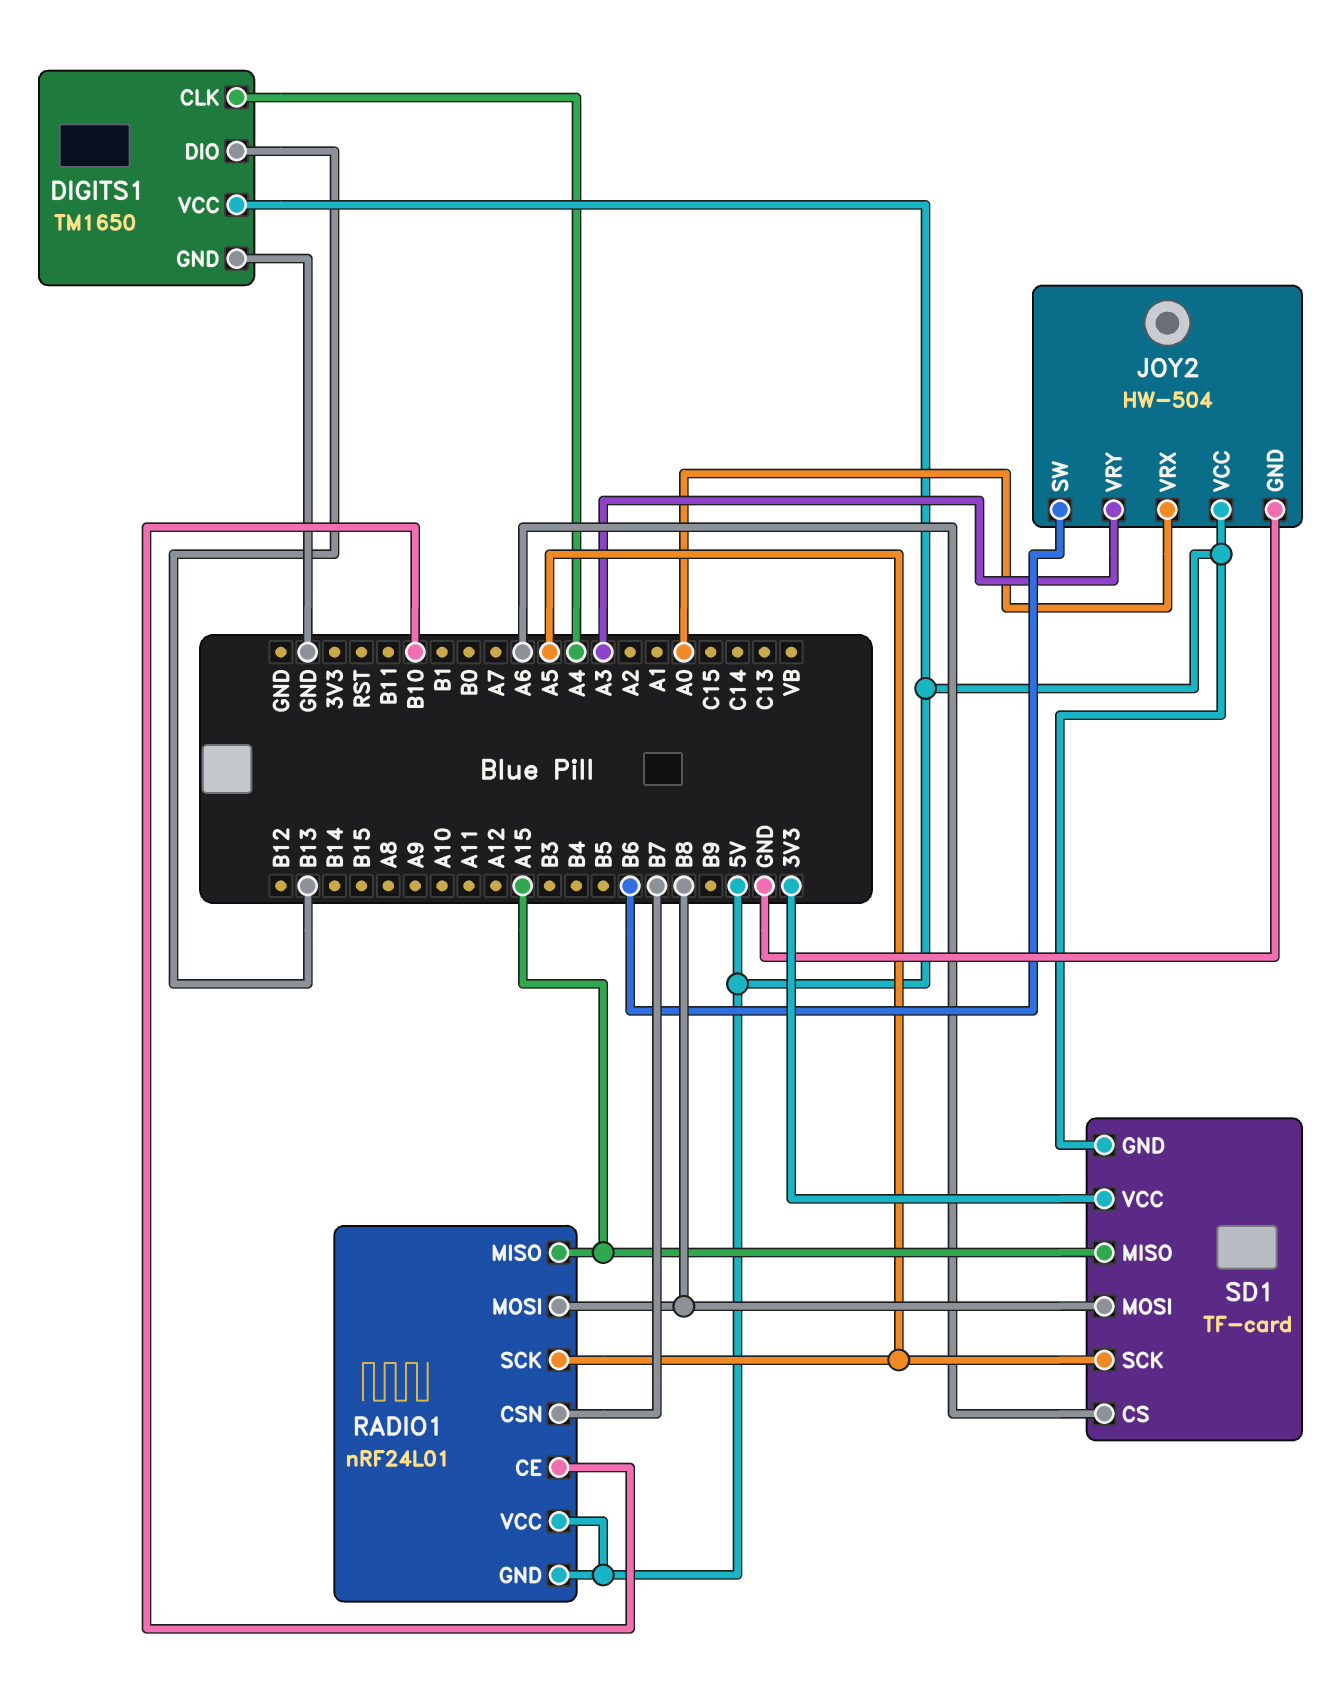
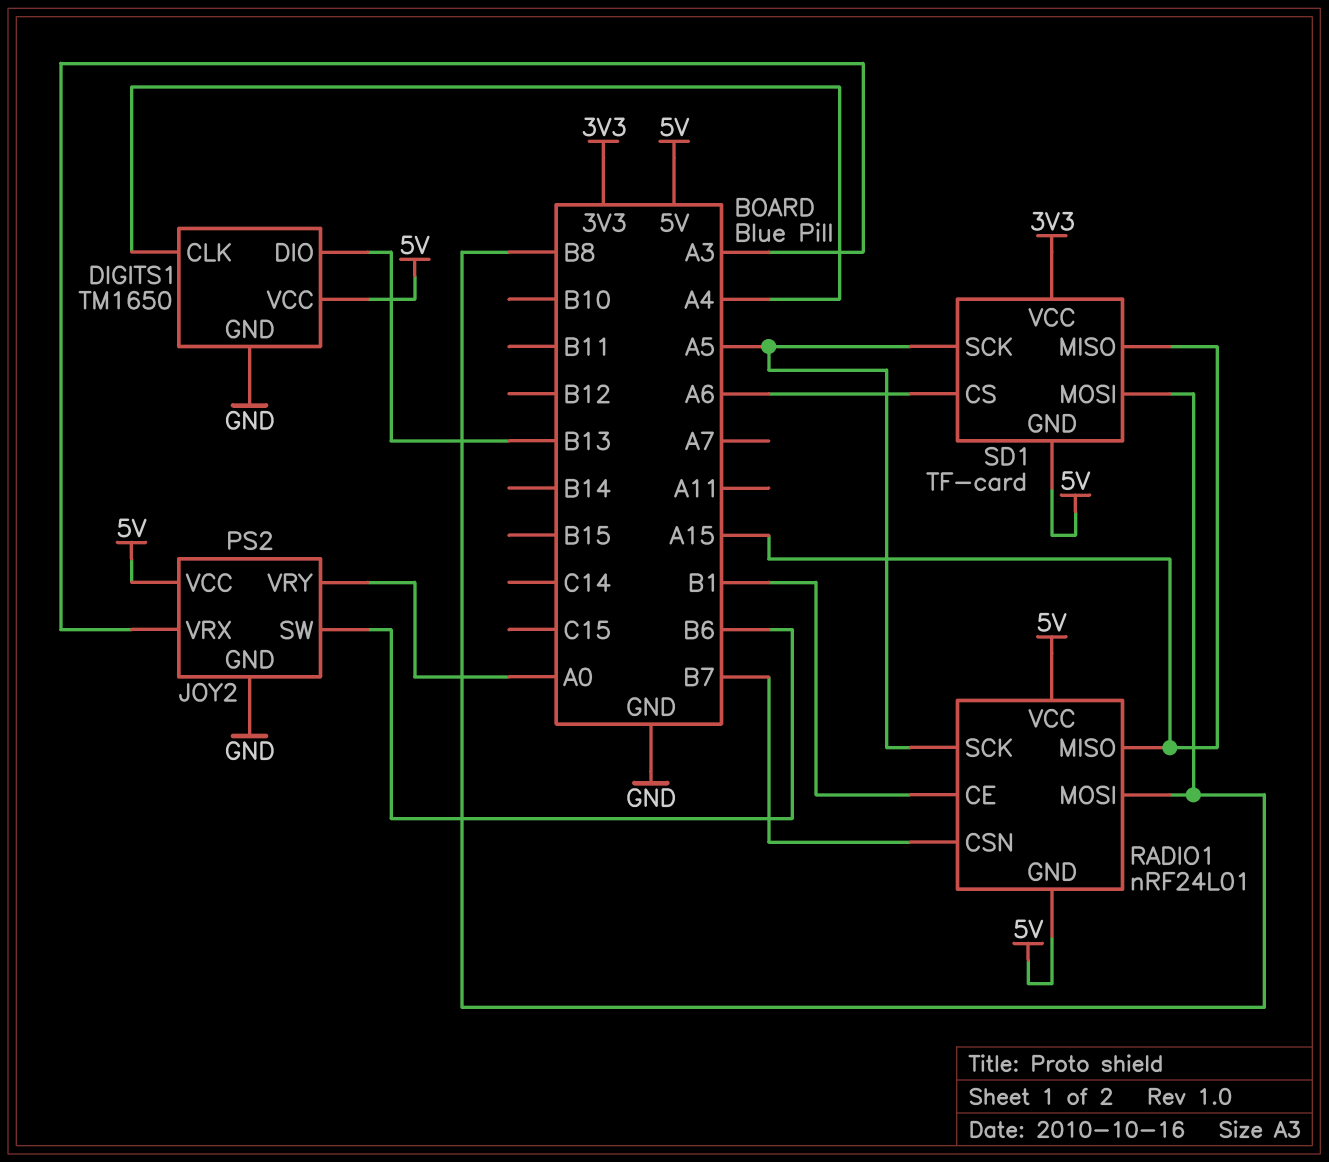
JOY2: HW-504 -> PS2
JOY2 pin VRX: A0 -> A3
JOY2 pin VRY: A3 -> A0
RADIO1 pin CE: B10 -> B1

